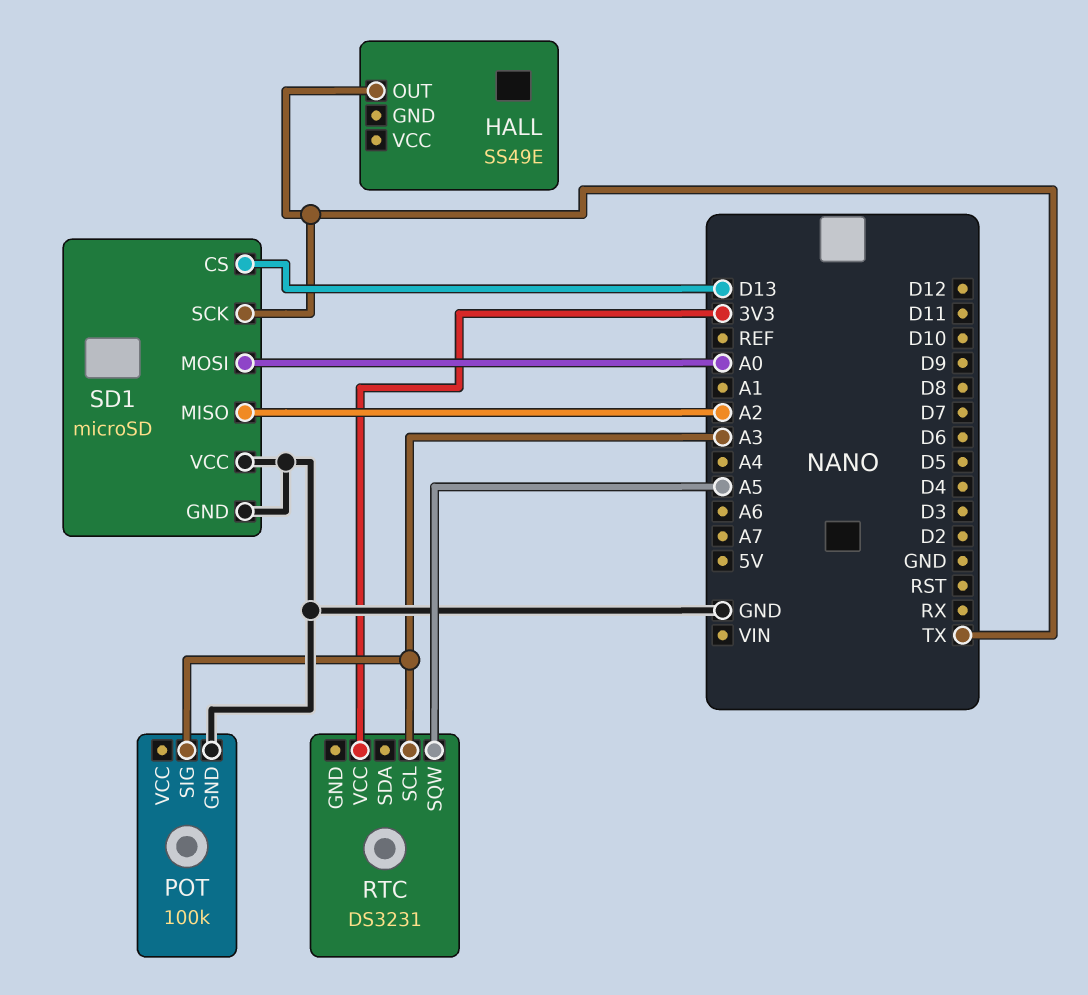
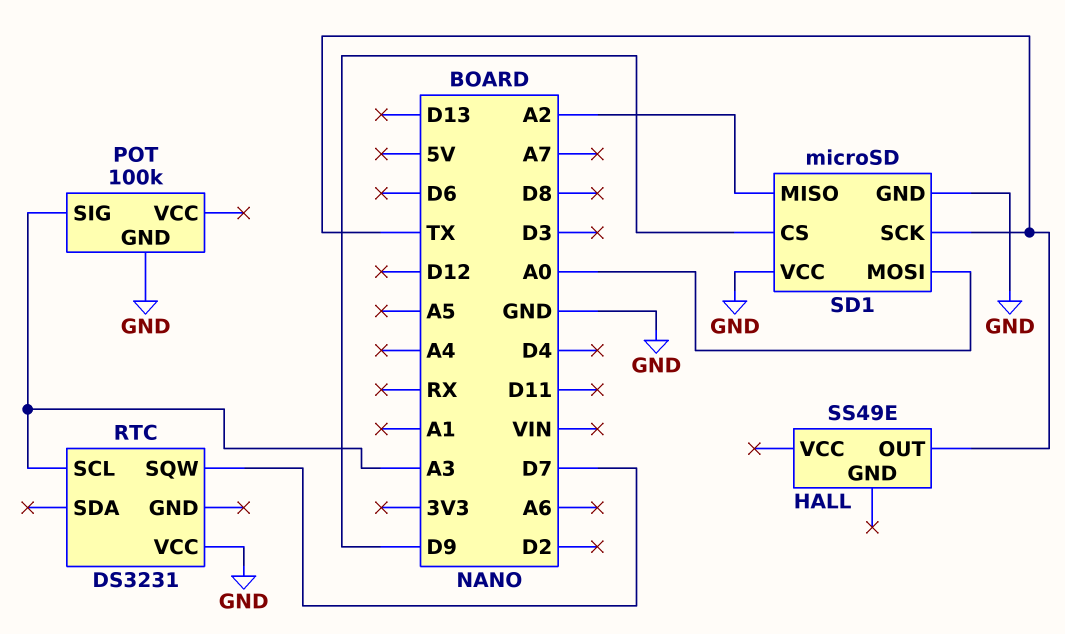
RTC pin SQW: A5 -> D7
RTC pin VCC: 3V3 -> GND
SD1 pin CS: D13 -> D9

